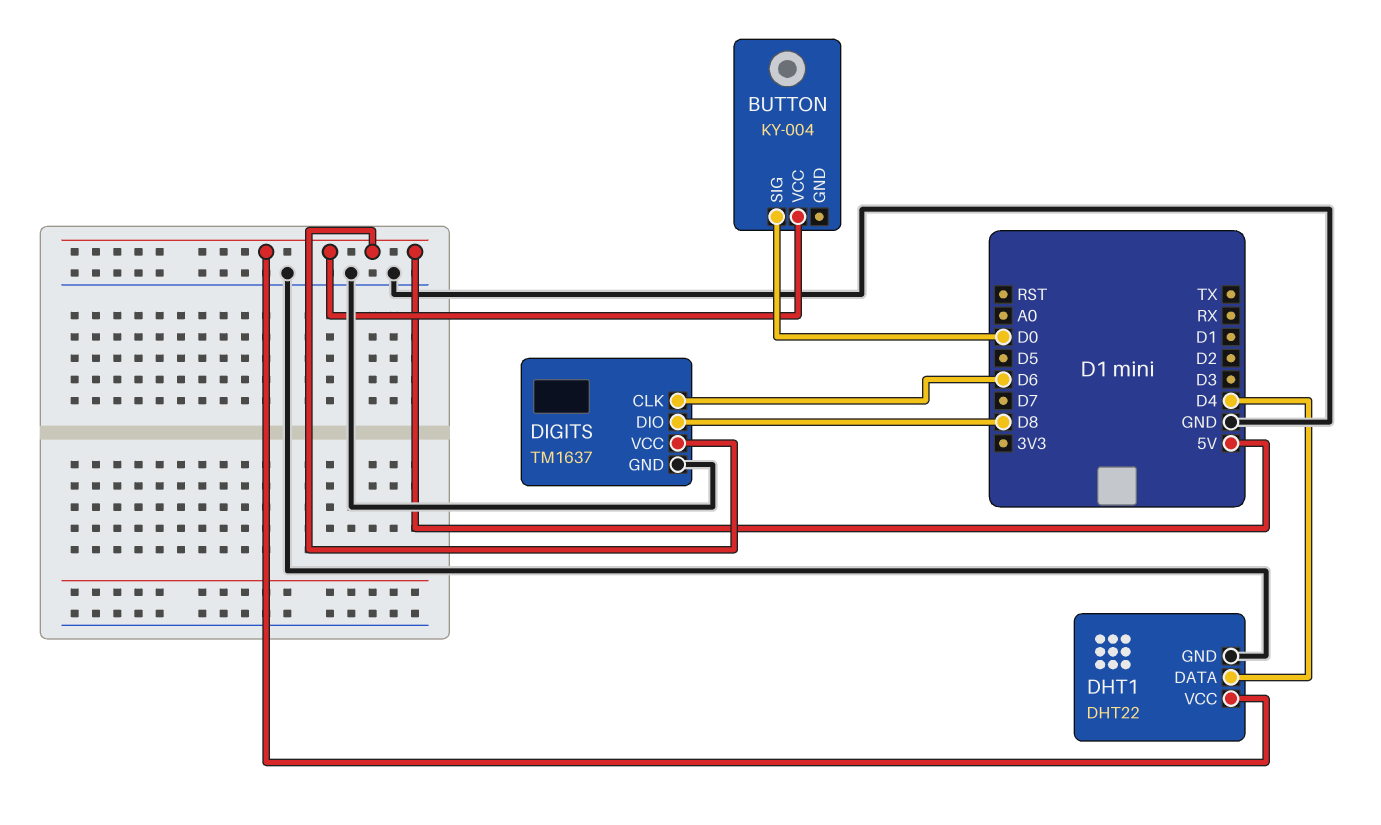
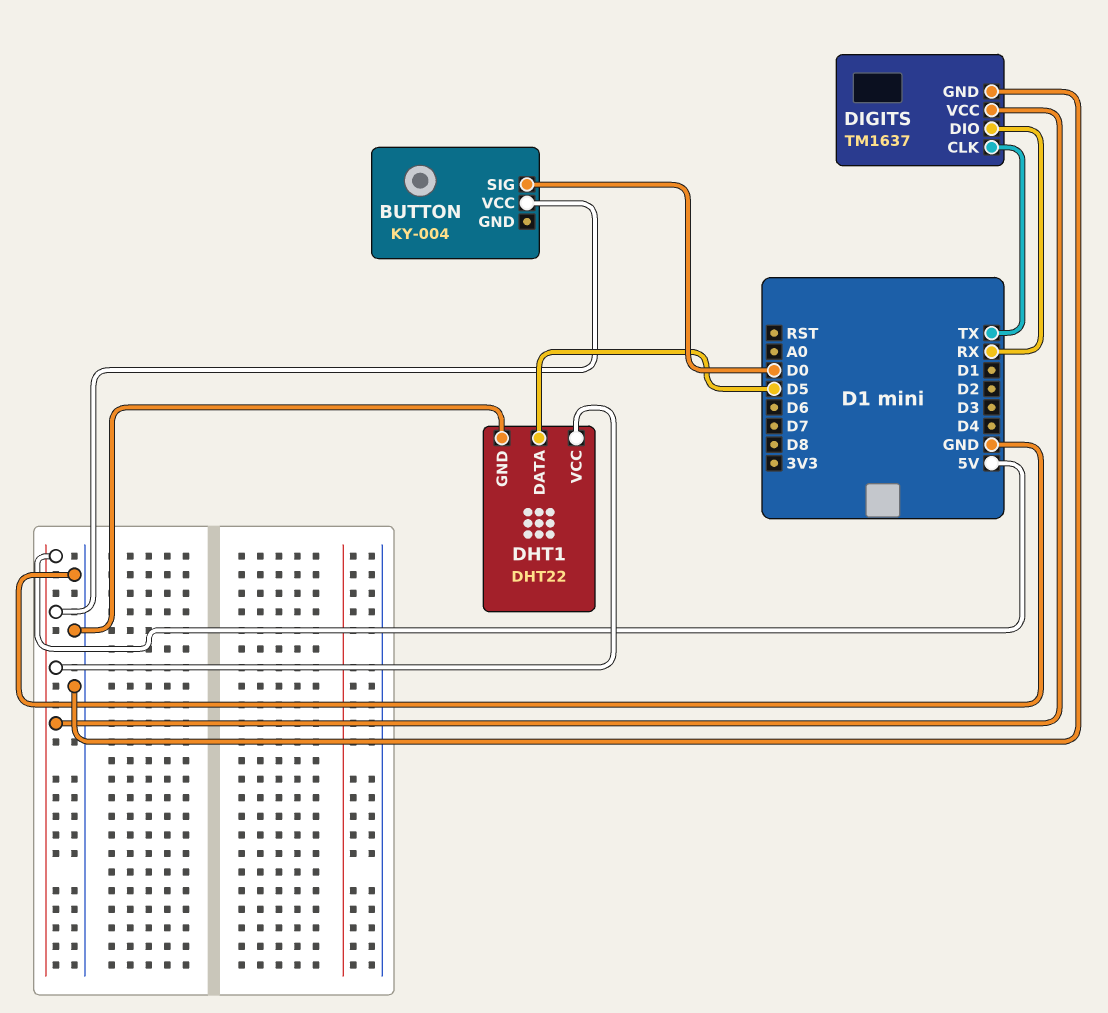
DHT1 pin DATA: D4 -> D5
DIGITS pin CLK: D6 -> TX
DIGITS pin DIO: D8 -> RX

